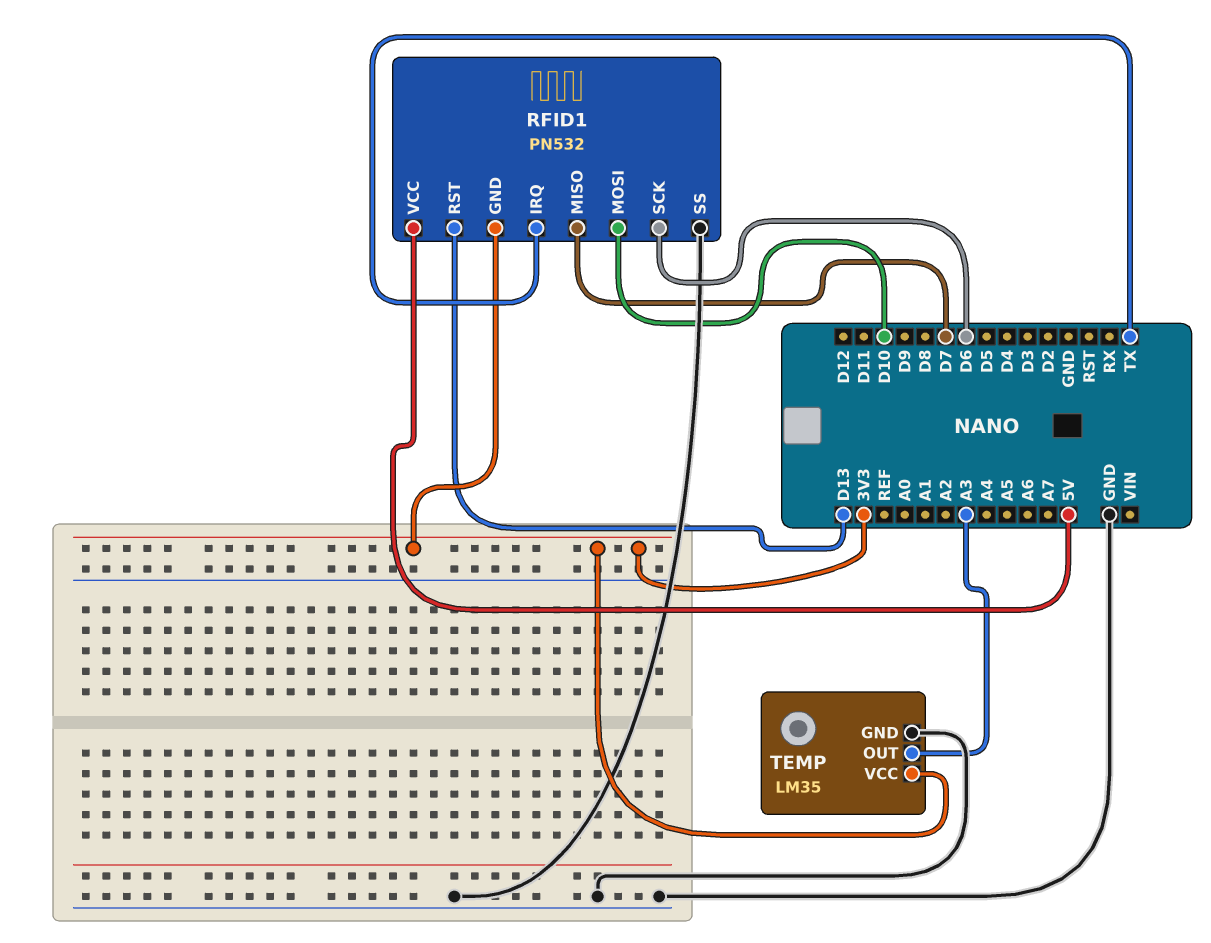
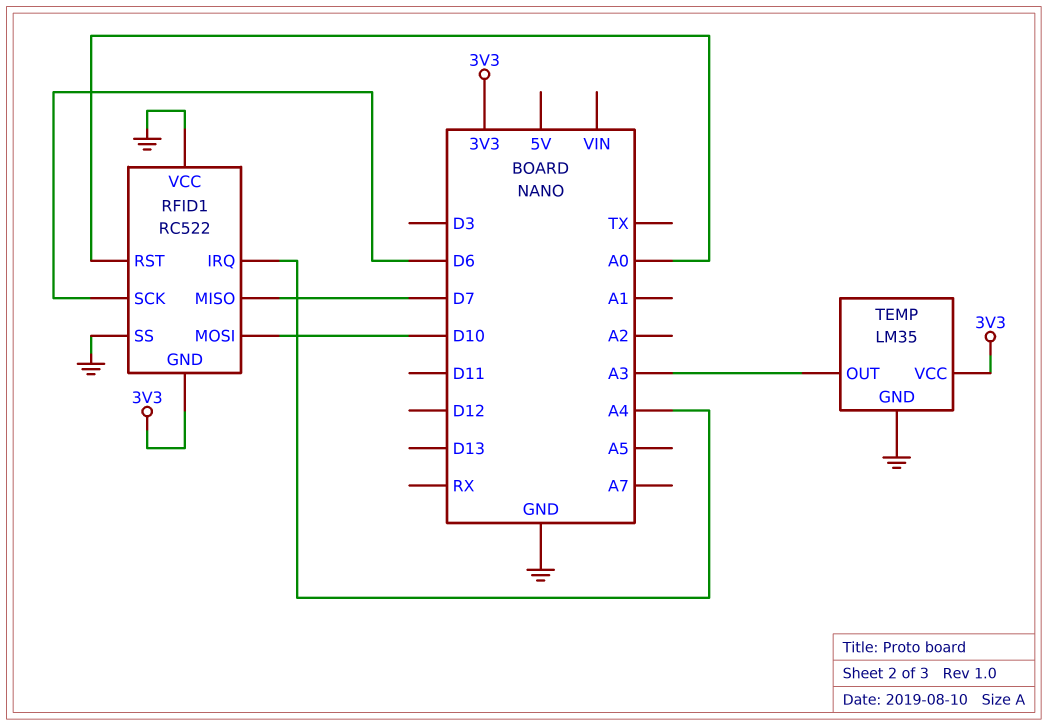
RFID1: PN532 -> RC522
RFID1 pin IRQ: TX -> A4
RFID1 pin RST: D13 -> A0
RFID1 pin VCC: 5V -> GND

